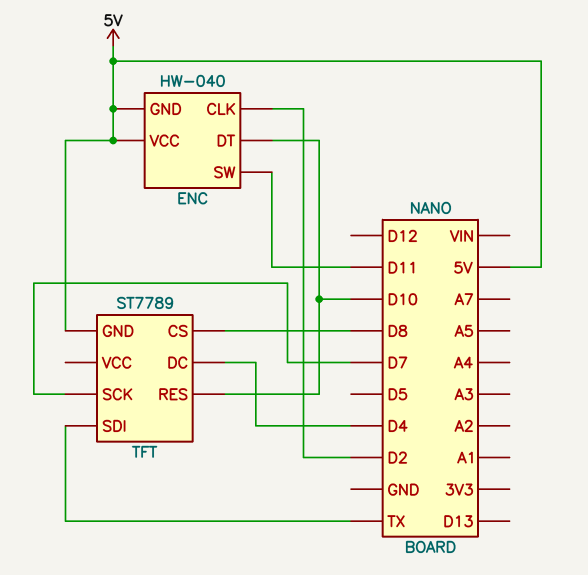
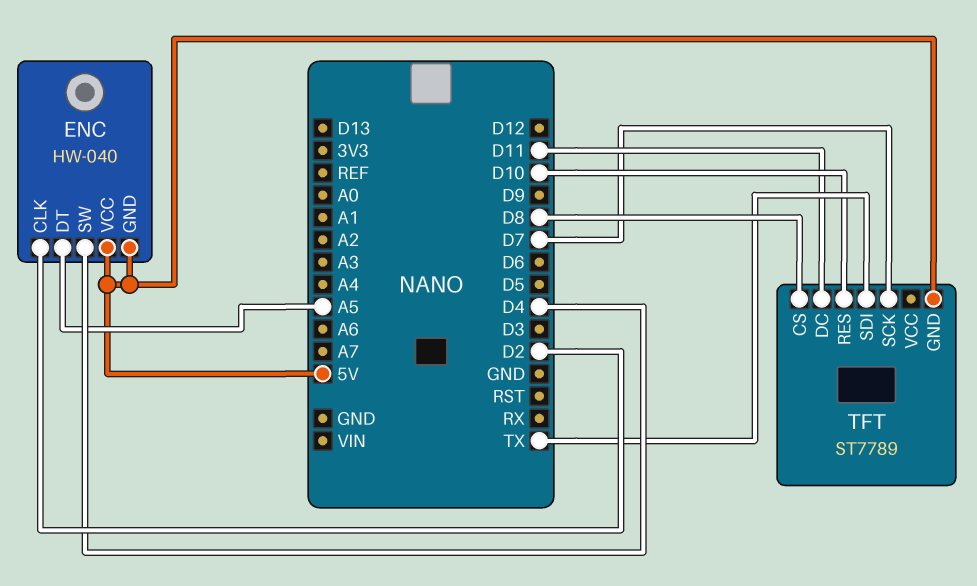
ENC pin DT: D10 -> A5
ENC pin SW: D11 -> D4
TFT pin DC: D4 -> D11

